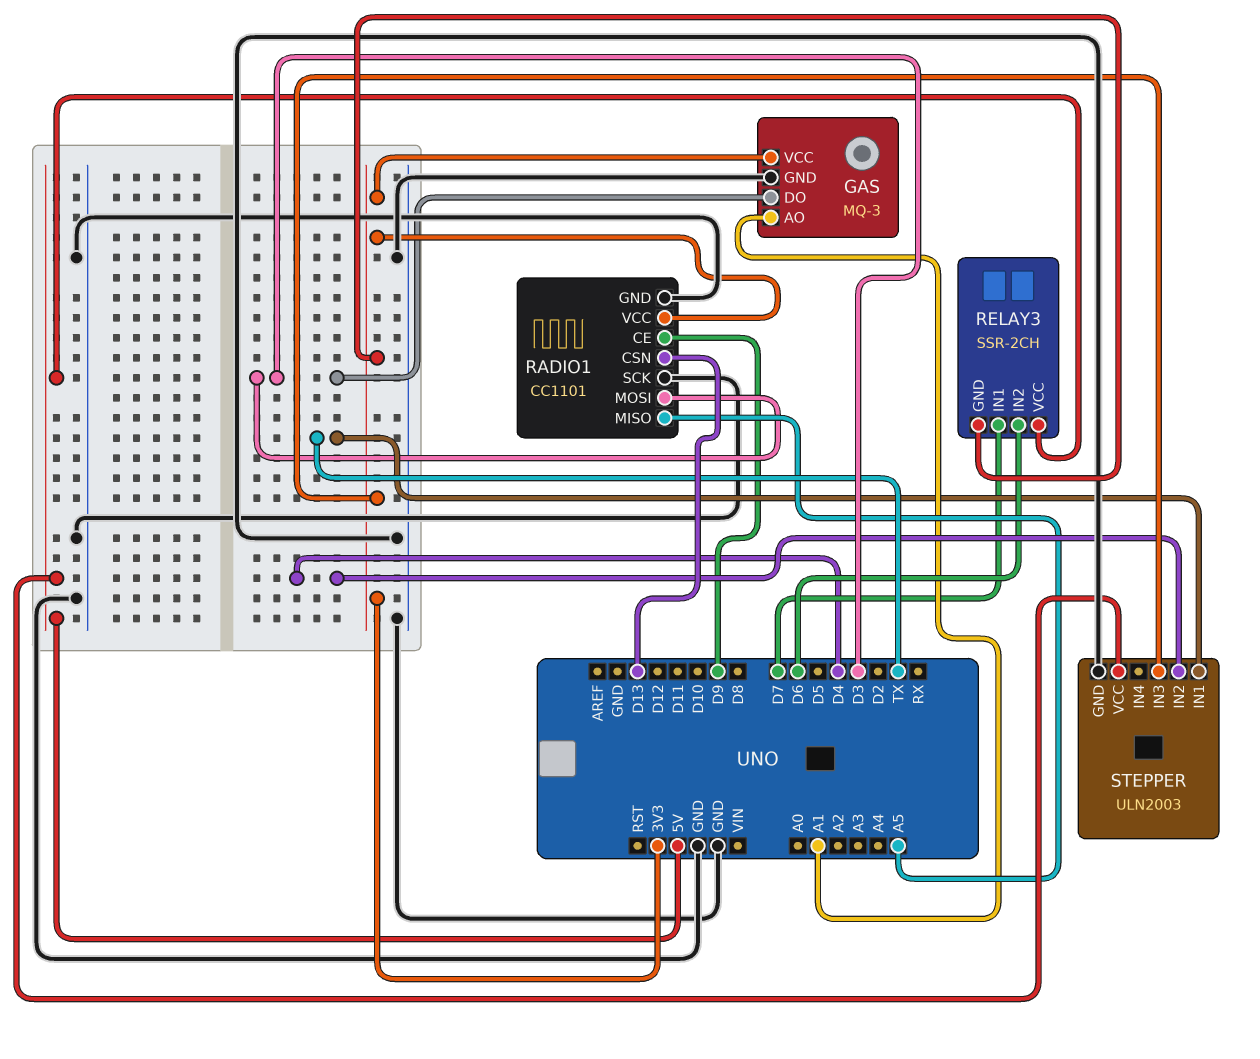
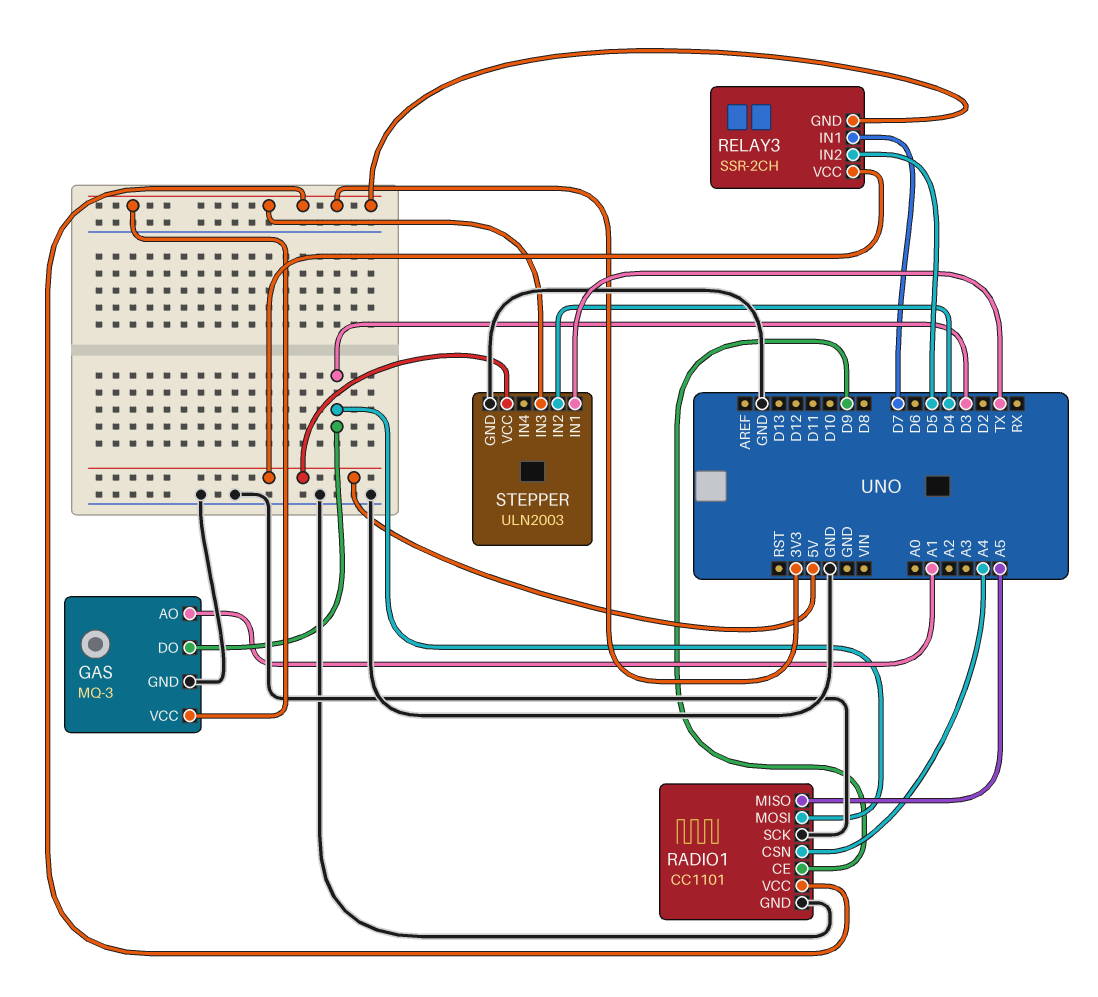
RADIO1 pin CSN: D13 -> A4
RELAY3 pin IN2: D6 -> D5

